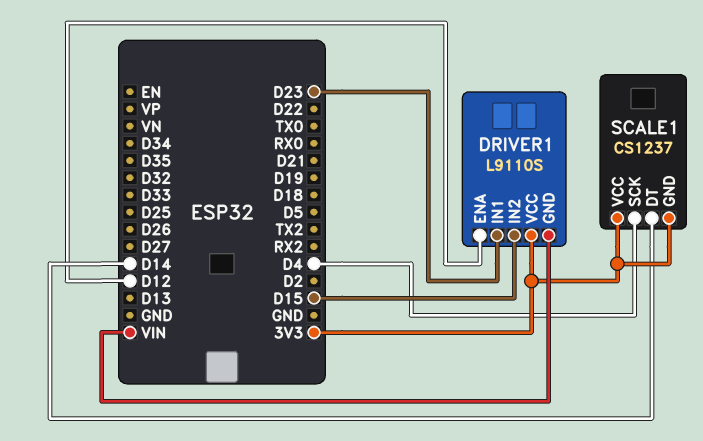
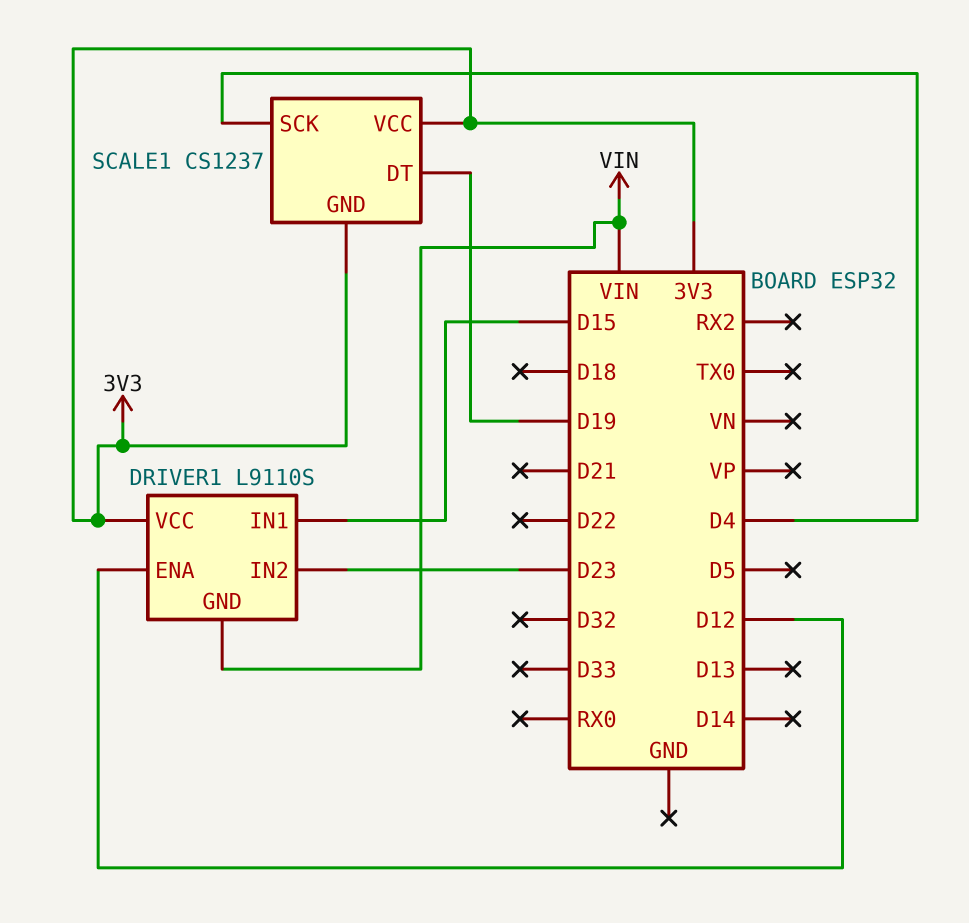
DRIVER1 pin IN1: D23 -> D15
DRIVER1 pin IN2: D15 -> D23
SCALE1 pin DT: D14 -> D19

